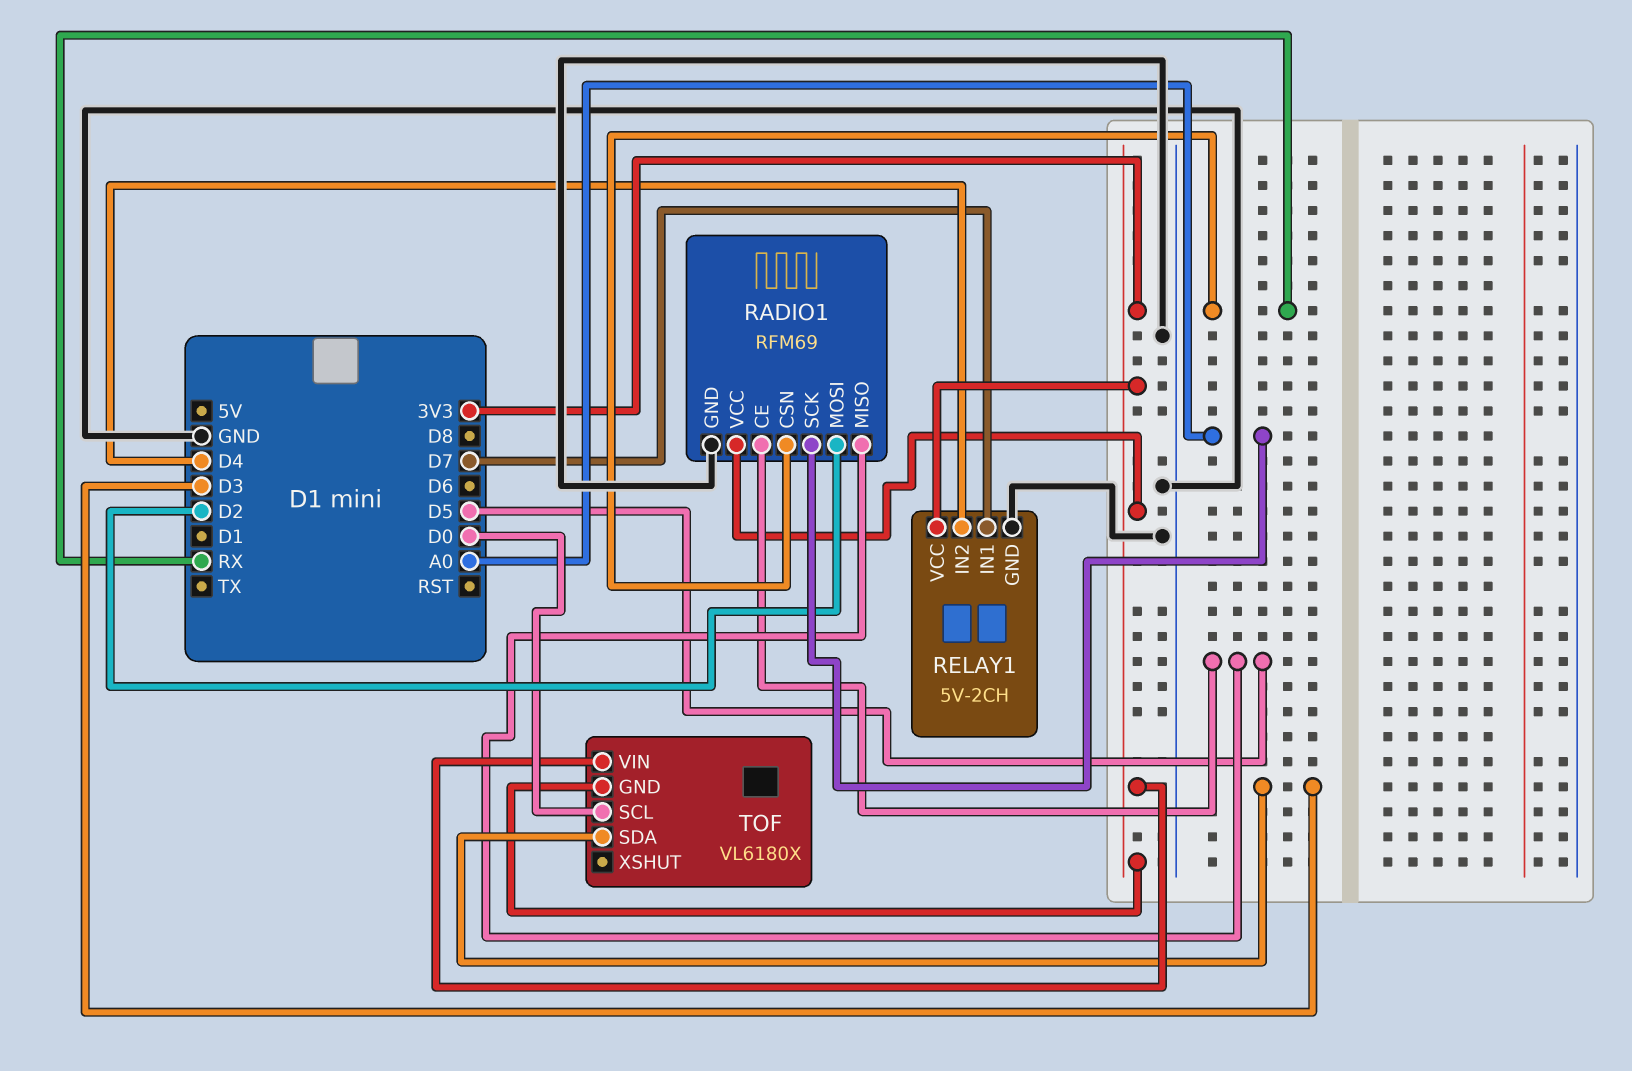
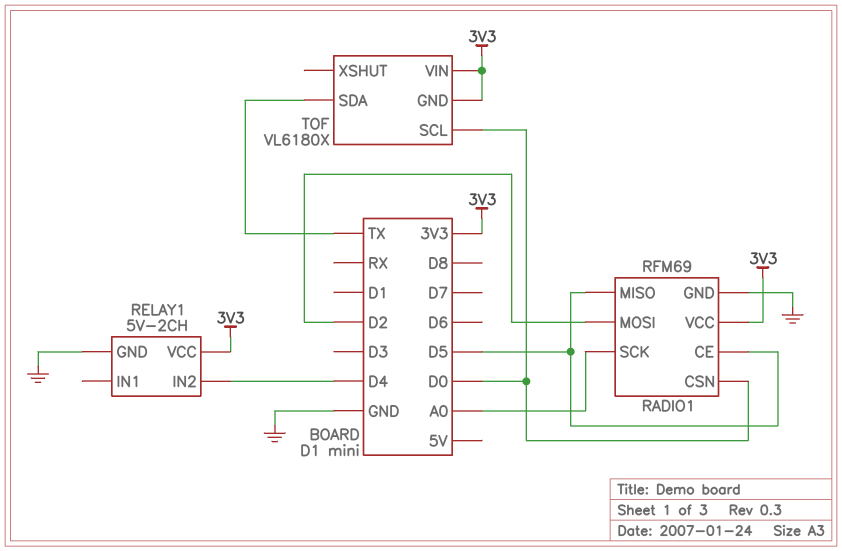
RADIO1 pin CSN: RX -> D0
RELAY1 pin IN1: D7 -> none
TOF pin SDA: D3 -> TX

